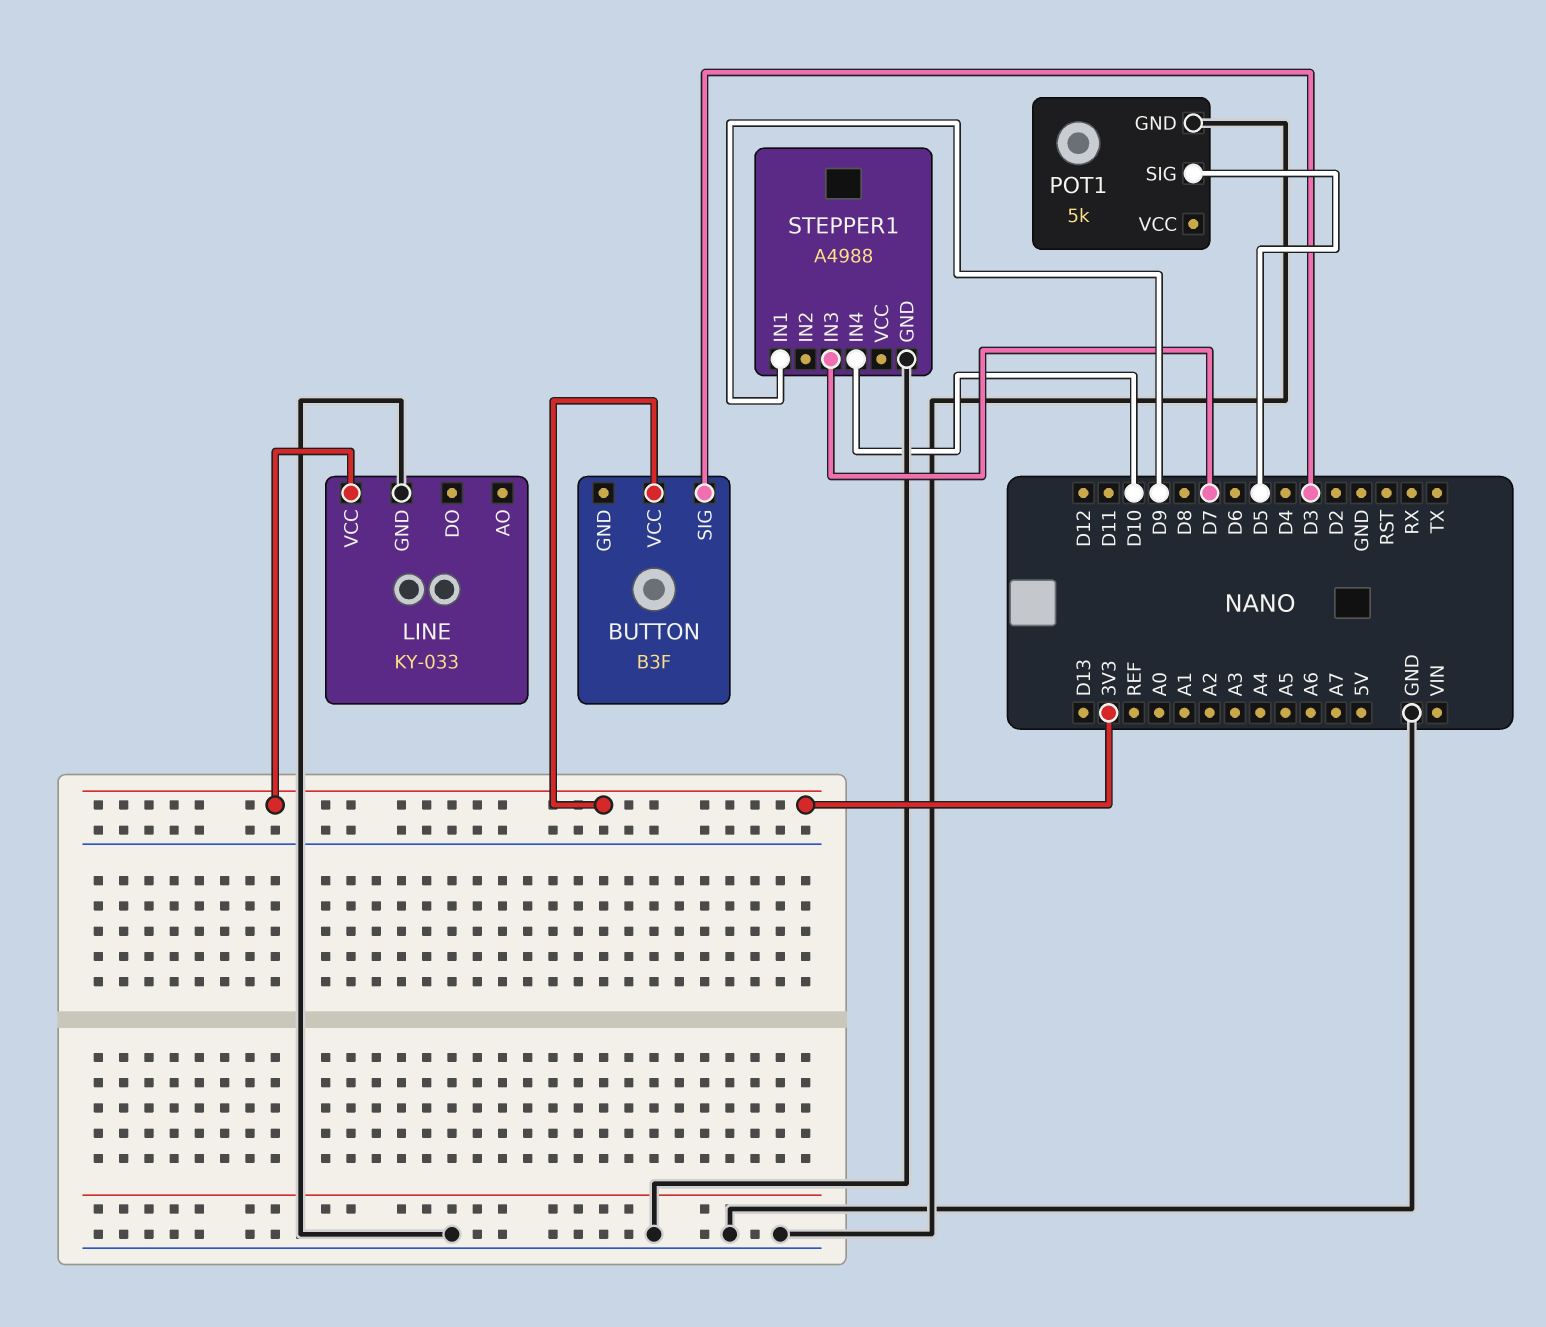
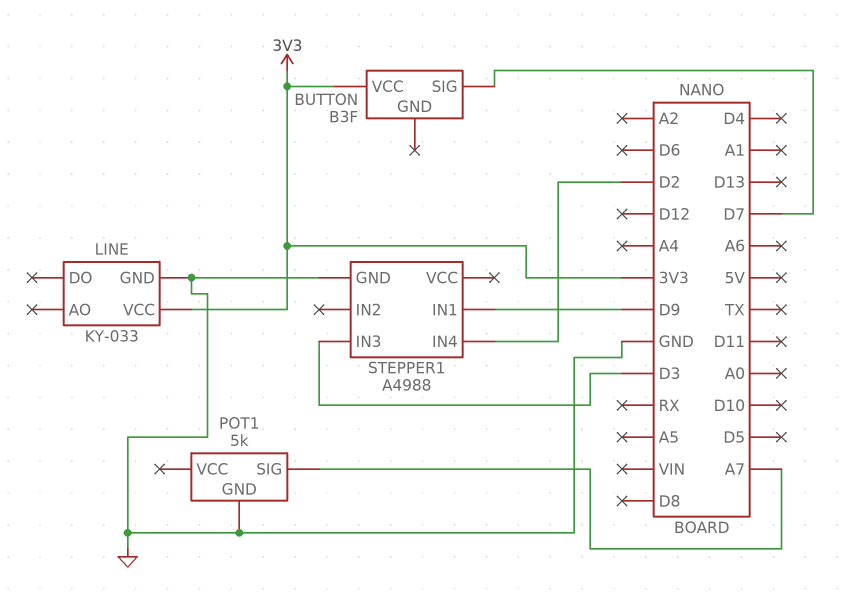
BUTTON pin SIG: D3 -> D7
POT1 pin SIG: D5 -> A7
STEPPER1 pin IN3: D7 -> D3
STEPPER1 pin IN4: D10 -> D2

